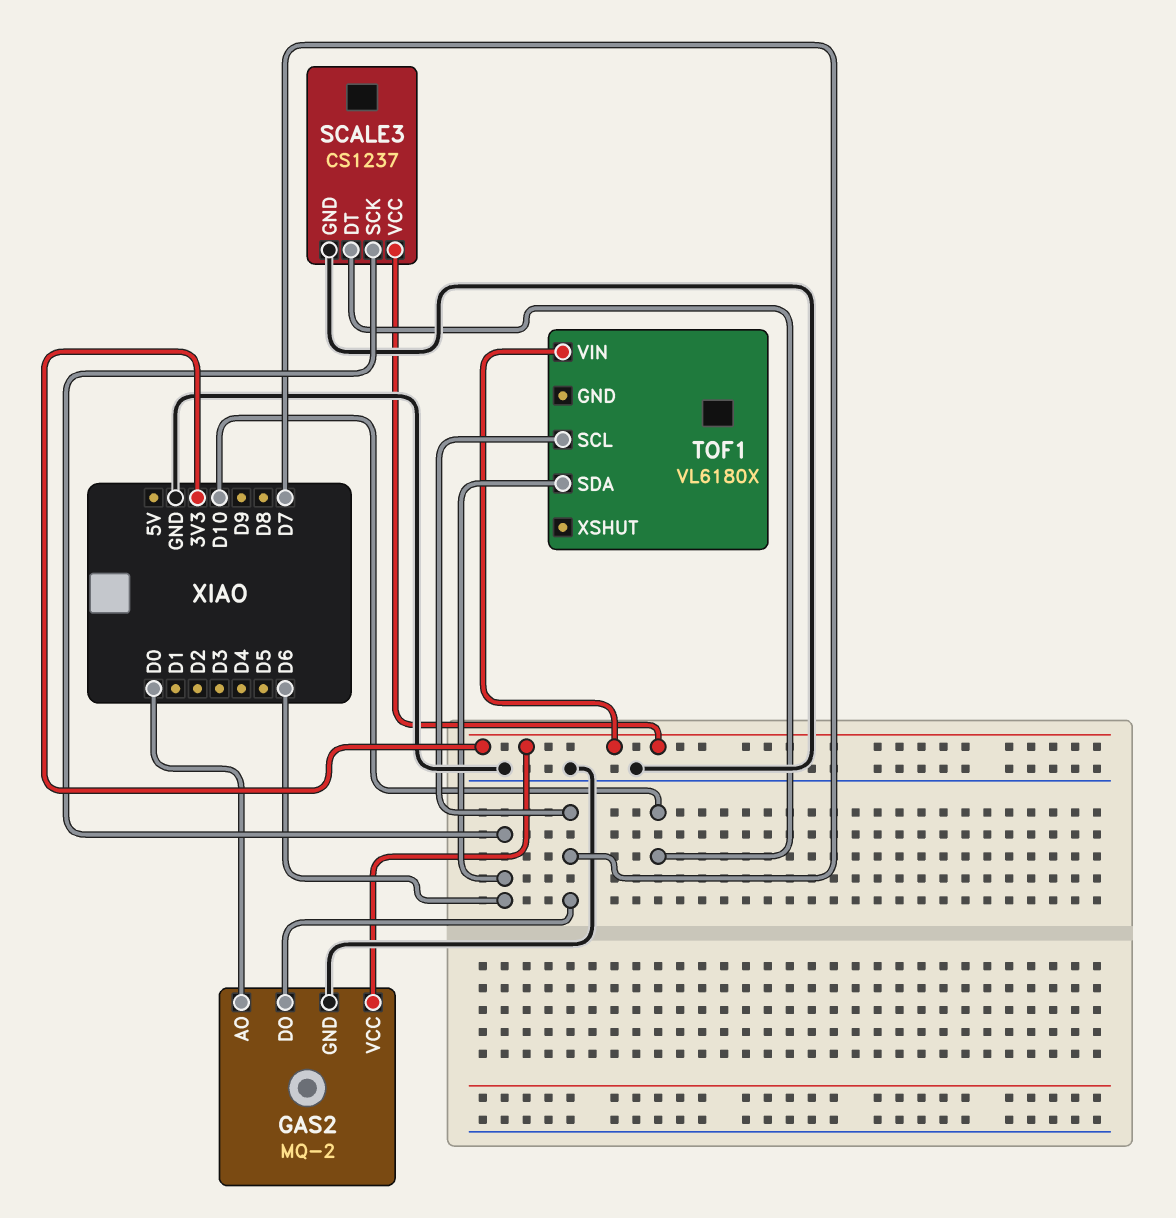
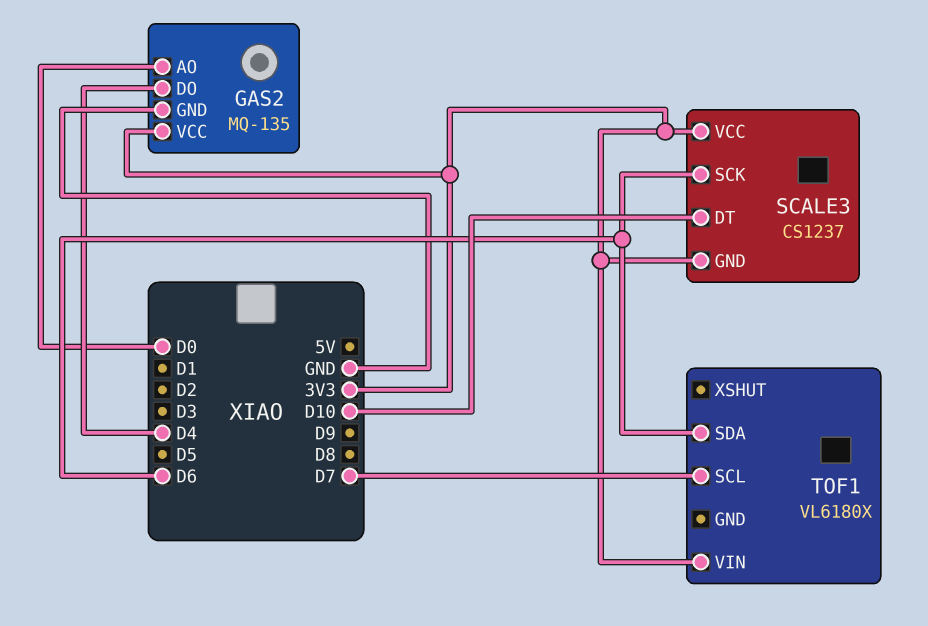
GAS2: MQ-2 -> MQ-135
GAS2 pin DO: D7 -> D4
SCALE3 pin GND: GND -> 3V3

